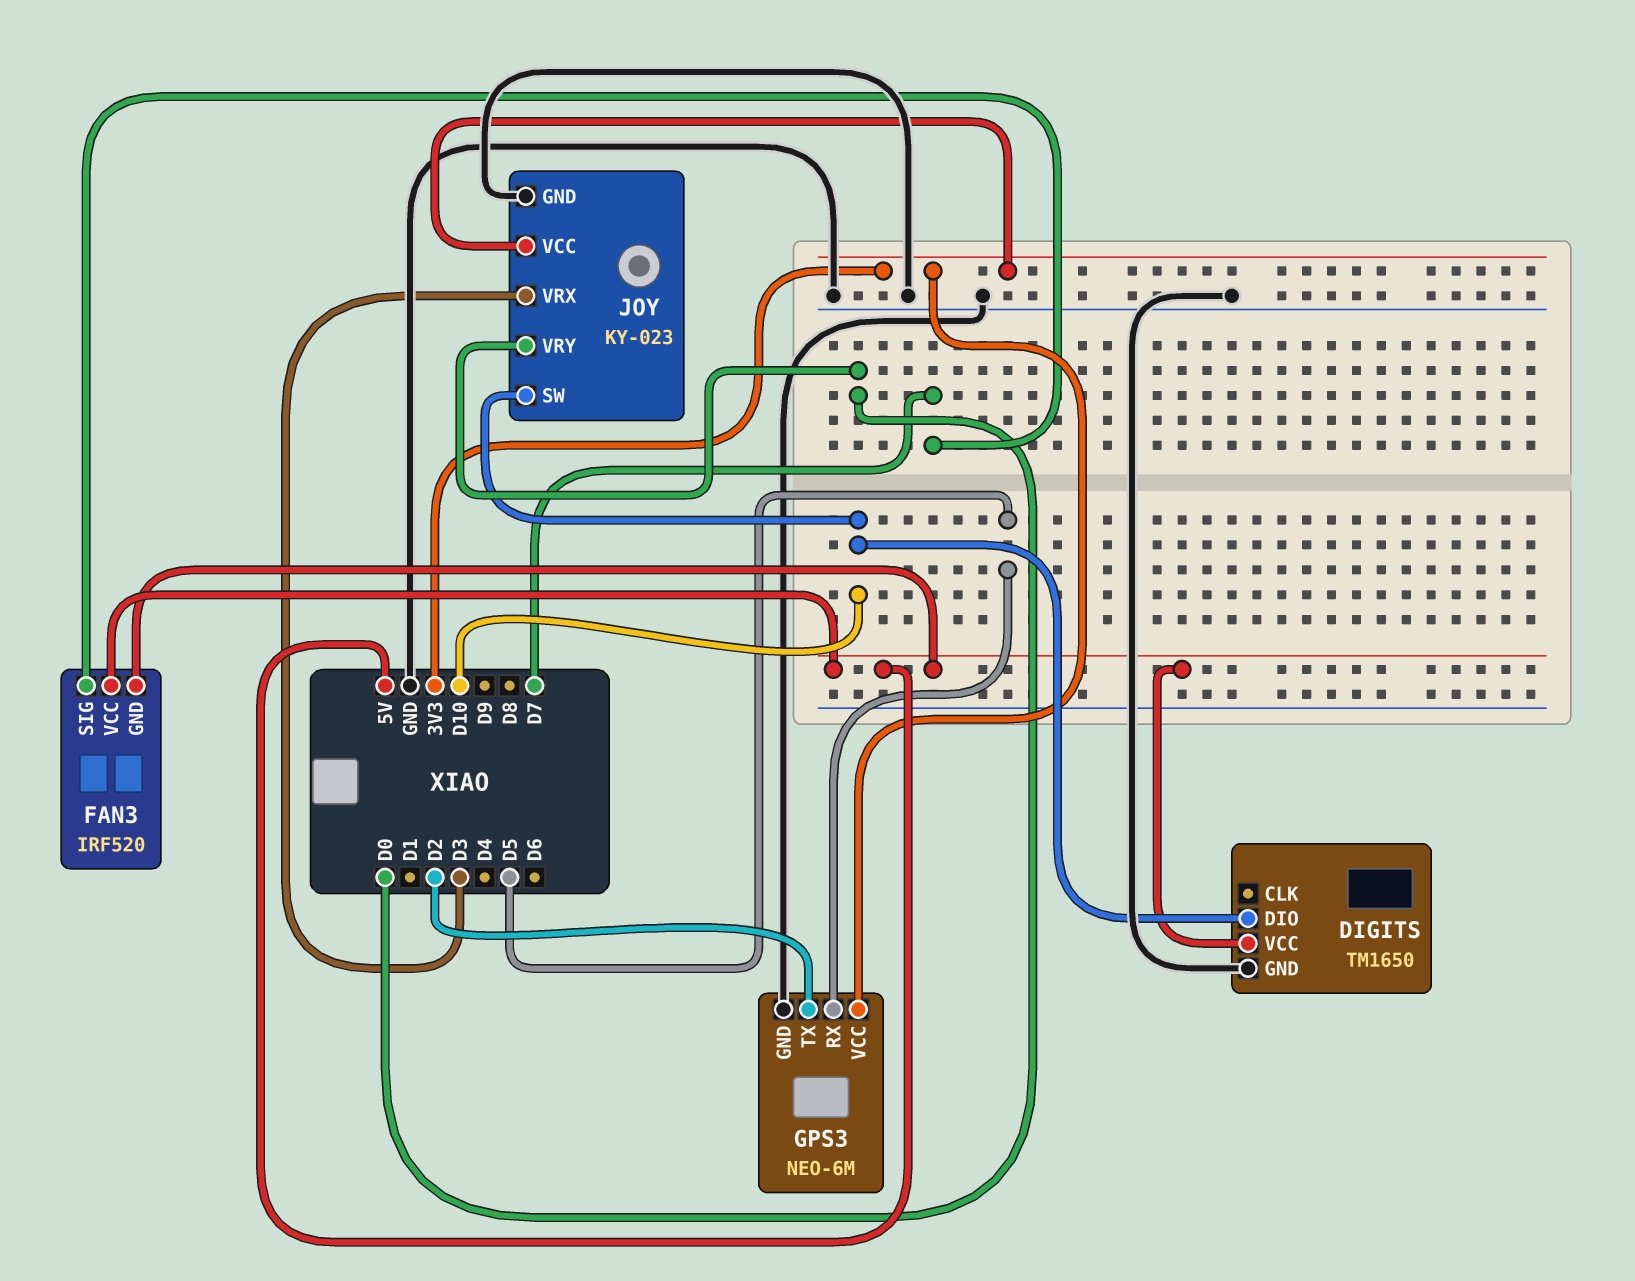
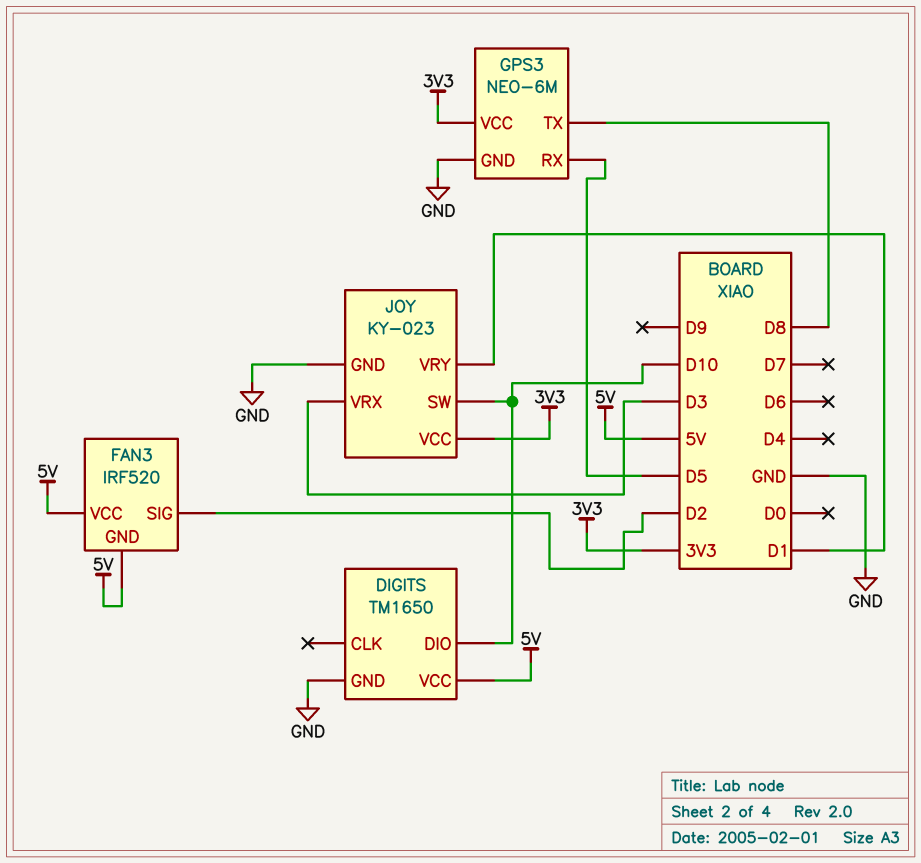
FAN3 pin SIG: D7 -> D2
GPS3 pin TX: D2 -> D8
JOY pin VRY: D0 -> D1

